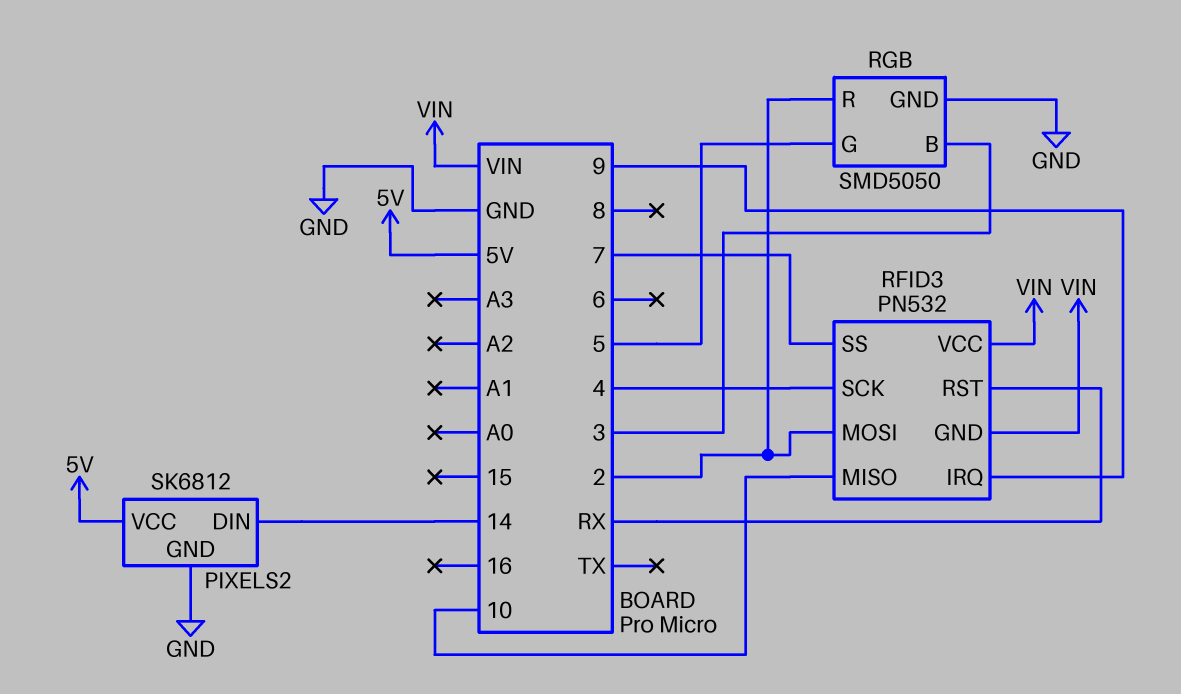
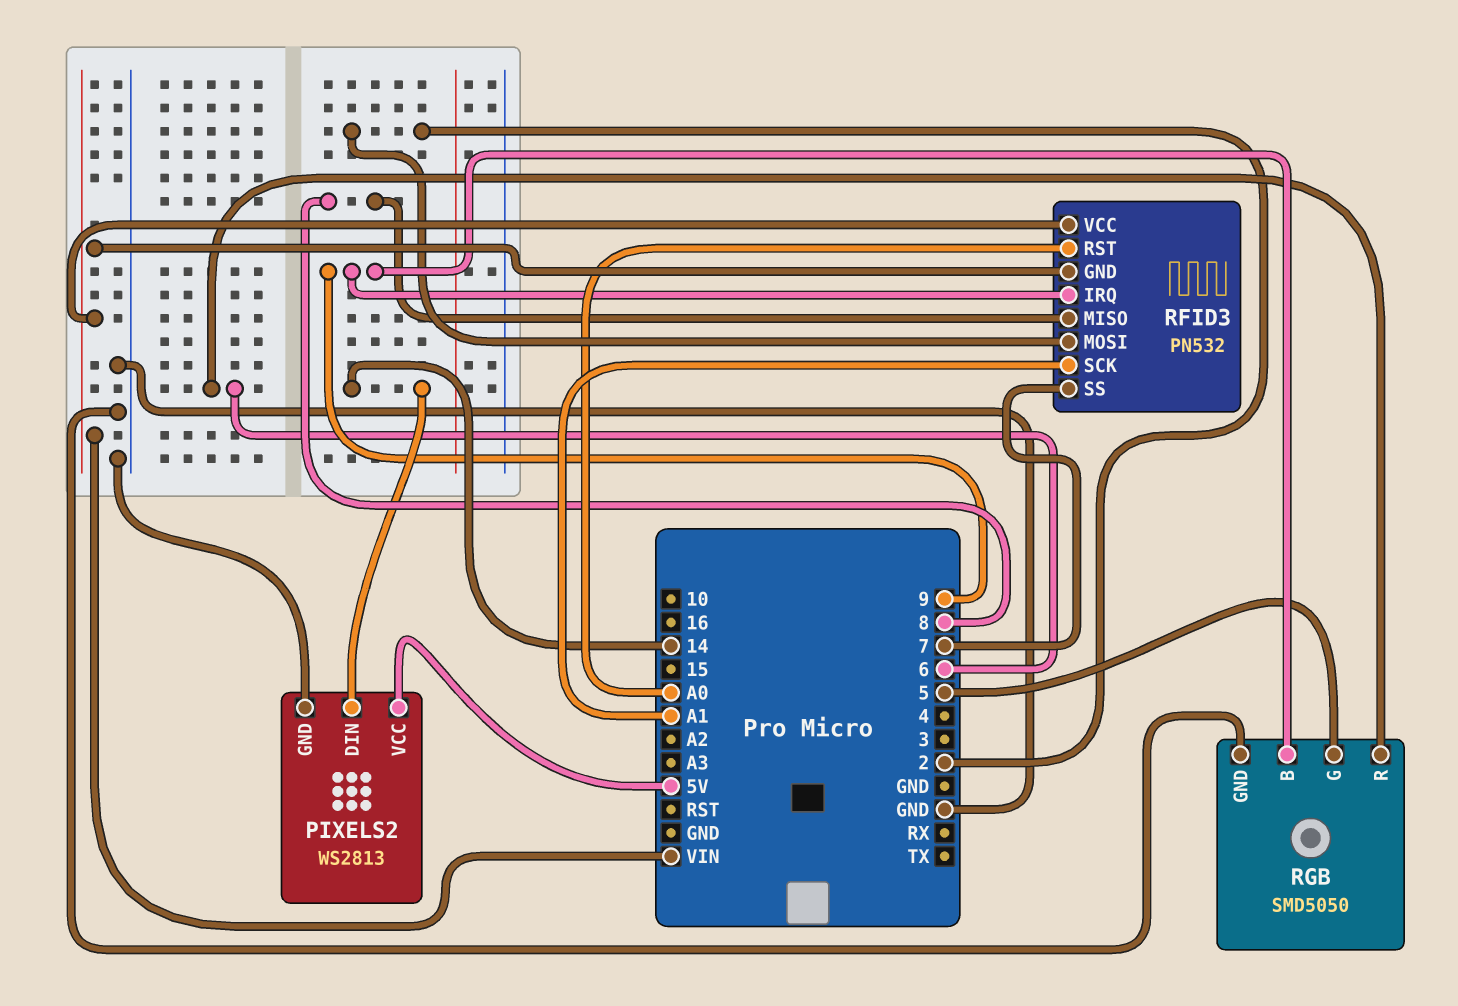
PIXELS2: SK6812 -> WS2813
RFID3 pin MISO: 10 -> 8
RFID3 pin RST: RX -> A0
RFID3 pin SCK: 4 -> A1
RGB pin B: 3 -> 9
RGB pin R: 2 -> 6

